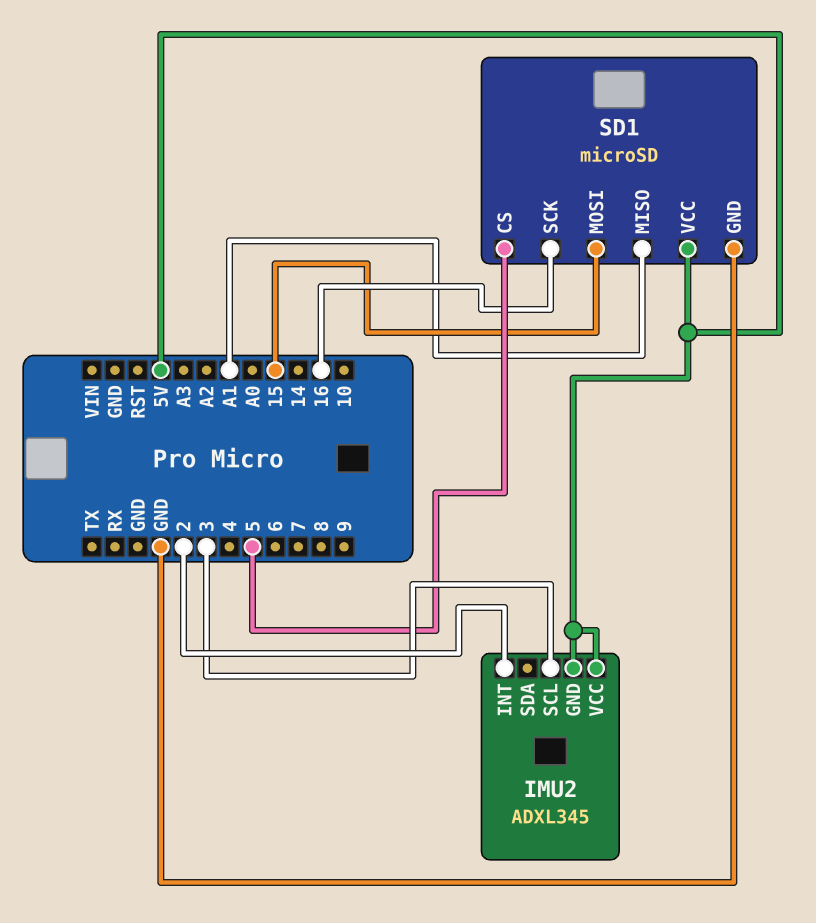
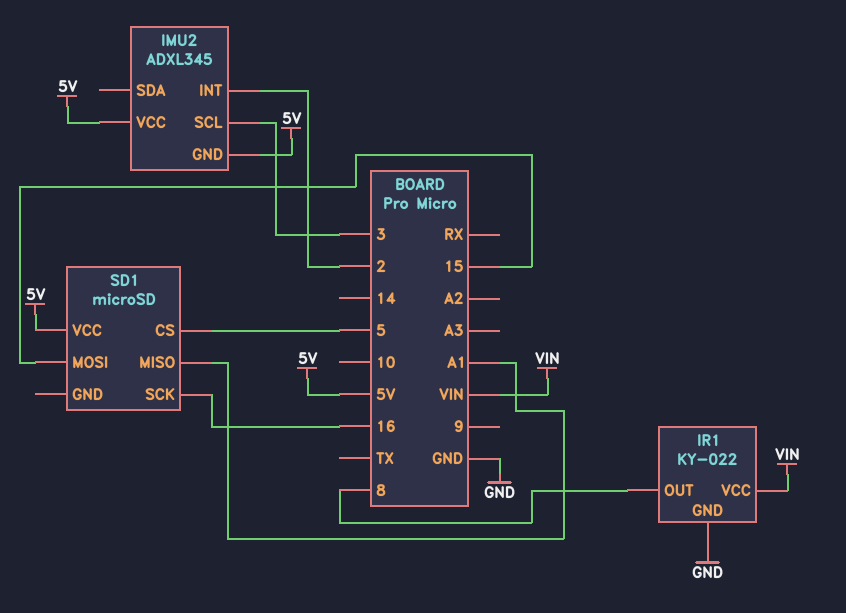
IR1: none -> KY-022
IR1 pin GND: none -> GND
IR1 pin OUT: none -> 8
IR1 pin VCC: none -> VIN
SD1 pin GND: GND -> none

